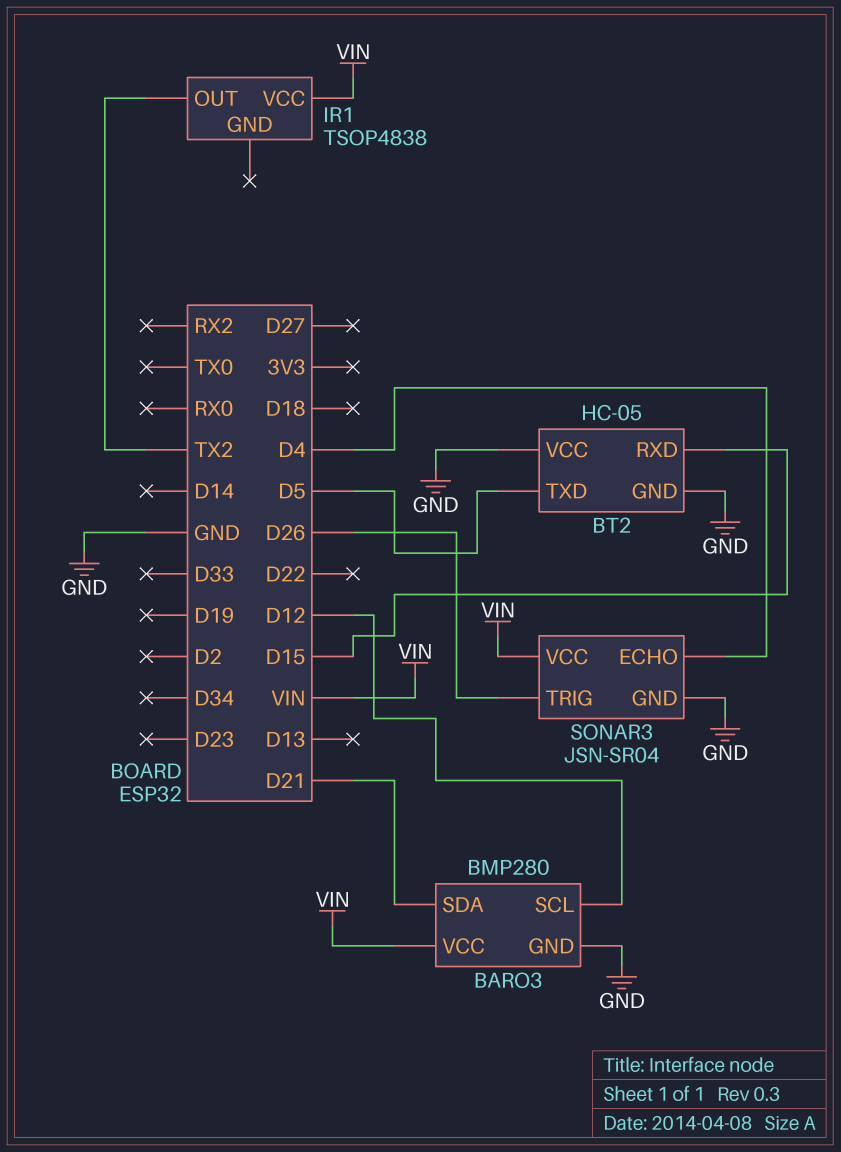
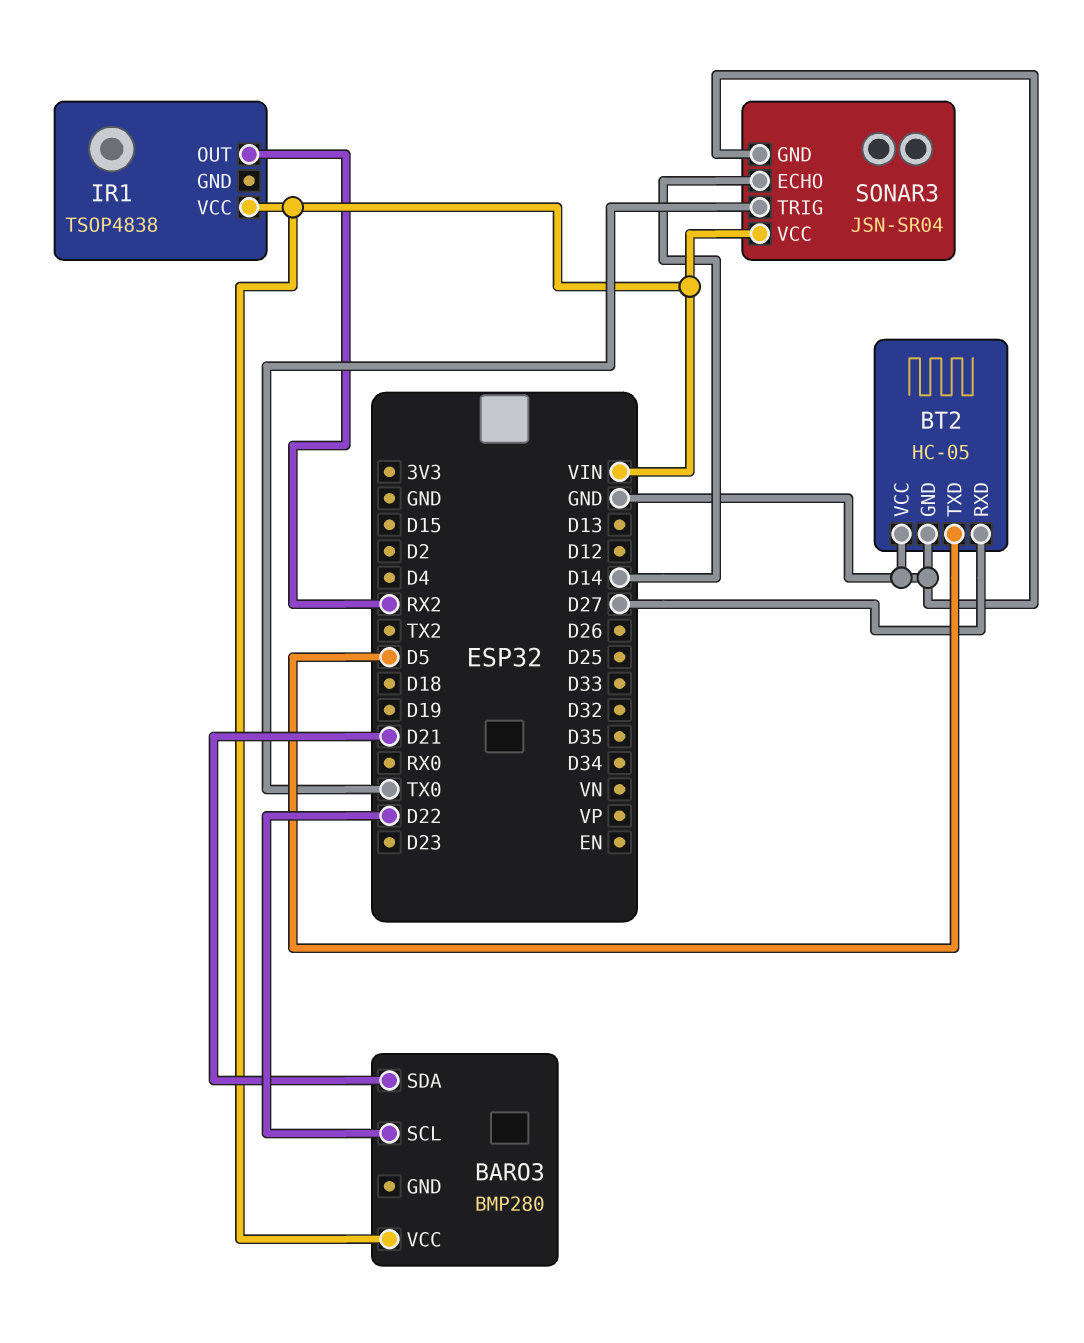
BARO3 pin GND: GND -> none
BARO3 pin SCL: D12 -> D22
BT2 pin RXD: D15 -> D27
IR1 pin OUT: TX2 -> RX2
SONAR3 pin ECHO: D4 -> D14
SONAR3 pin TRIG: D26 -> TX0

